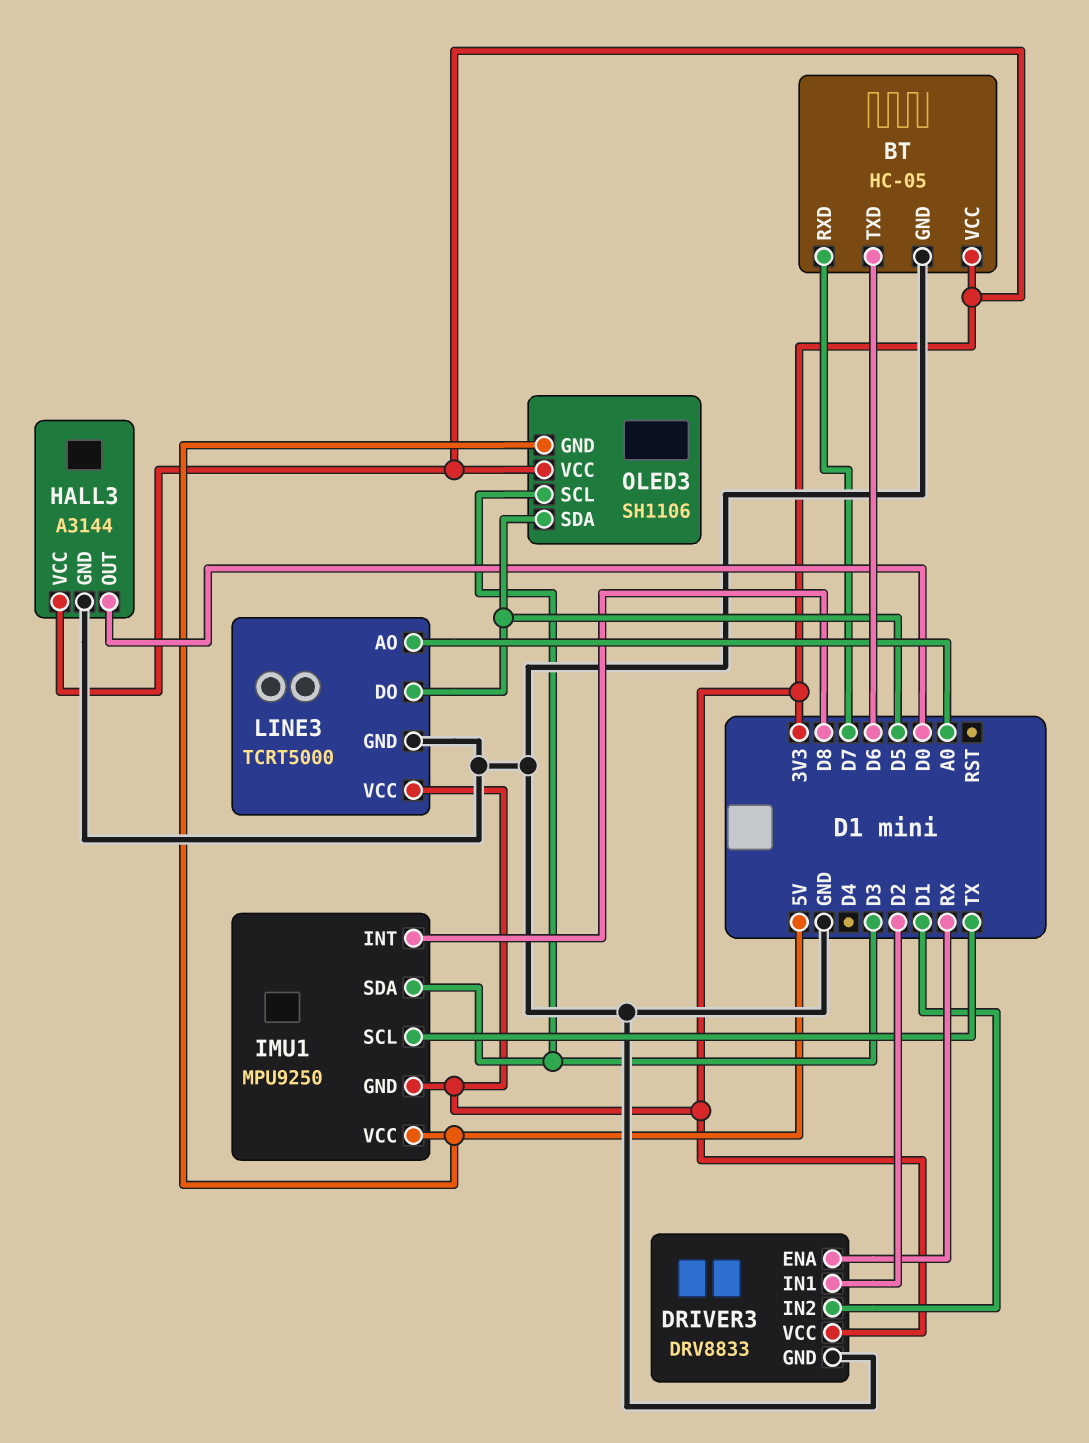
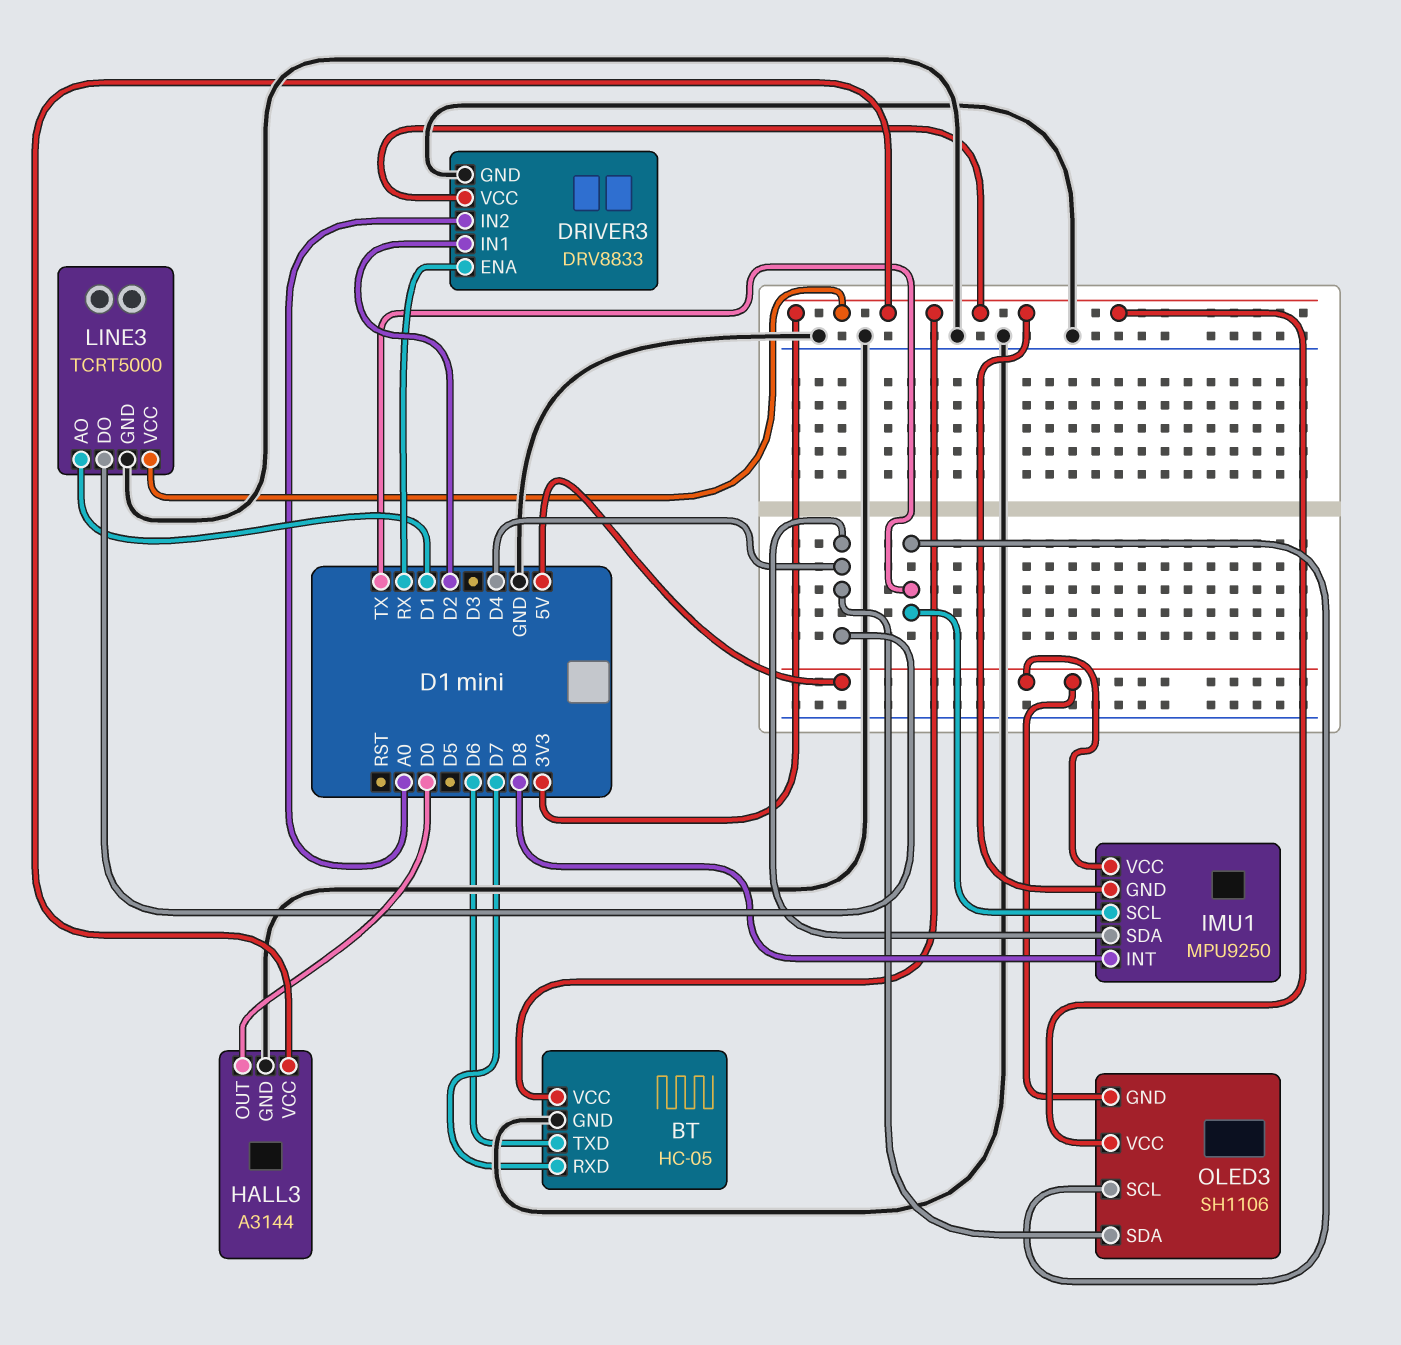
DRIVER3 pin IN2: D1 -> A0
IMU1 pin SDA: D3 -> D4
LINE3 pin AO: A0 -> D1
LINE3 pin DO: D5 -> D4
OLED3 pin SCL: D3 -> TX
OLED3 pin SDA: D5 -> D4

